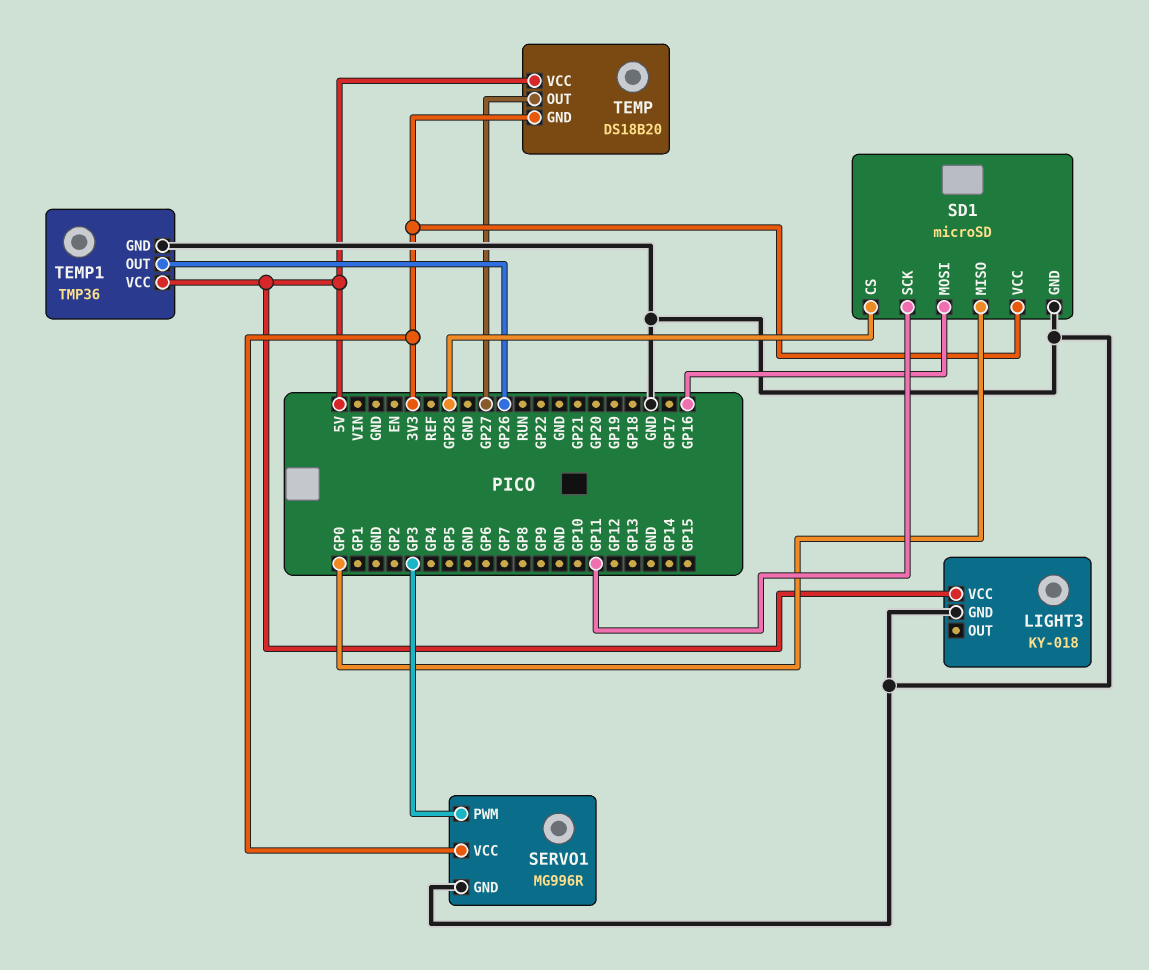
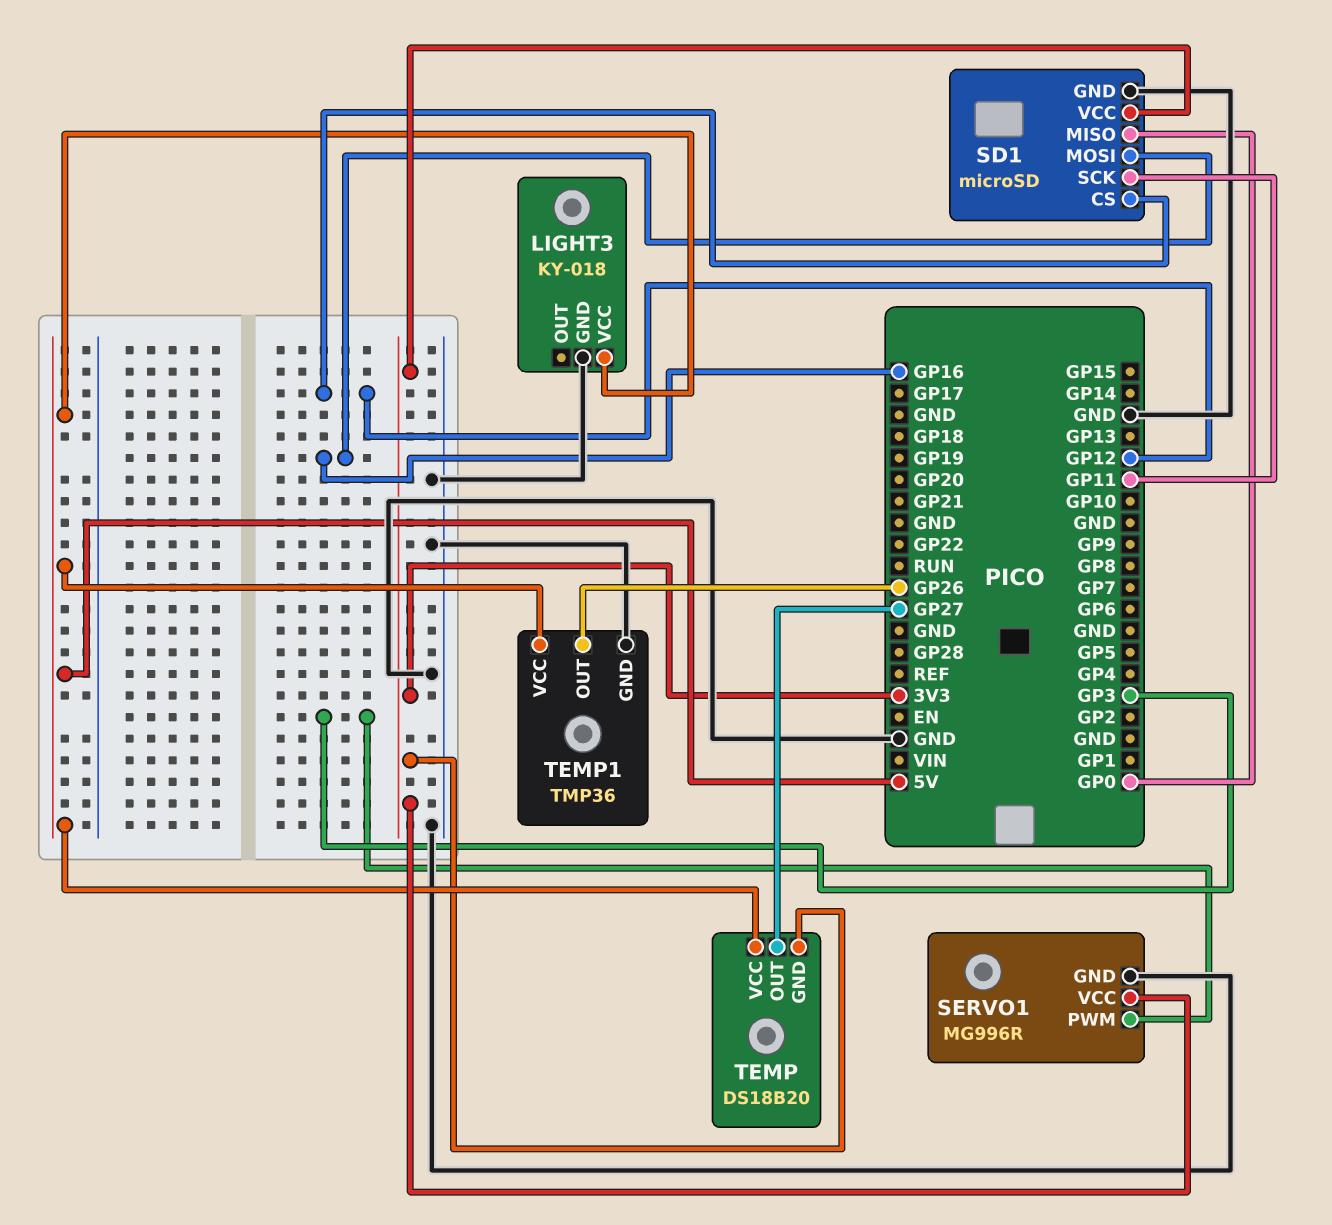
SD1 pin CS: GP28 -> GP12

